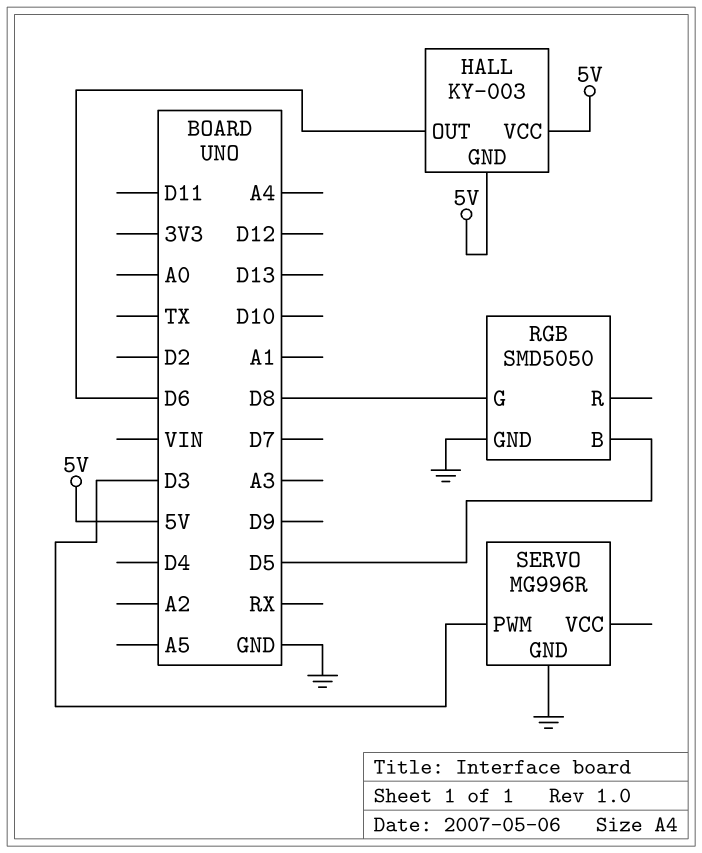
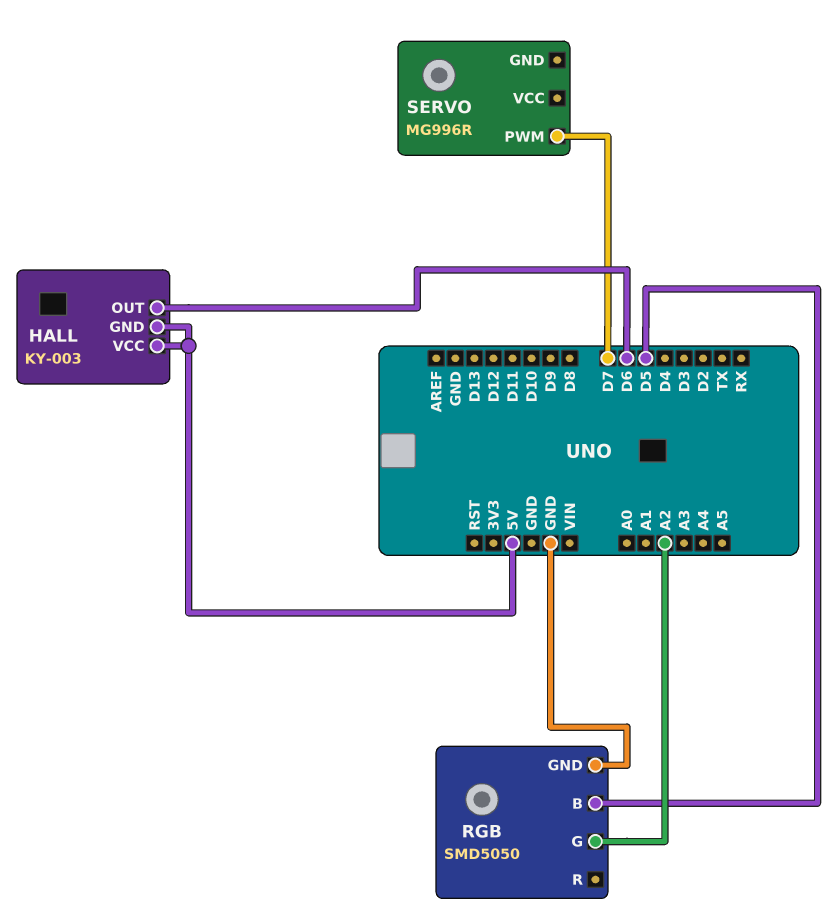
RGB pin G: D8 -> A2
SERVO pin GND: GND -> none
SERVO pin PWM: D3 -> D7

